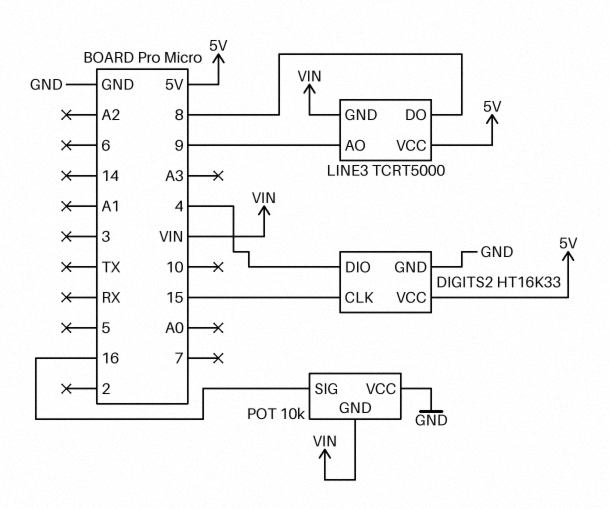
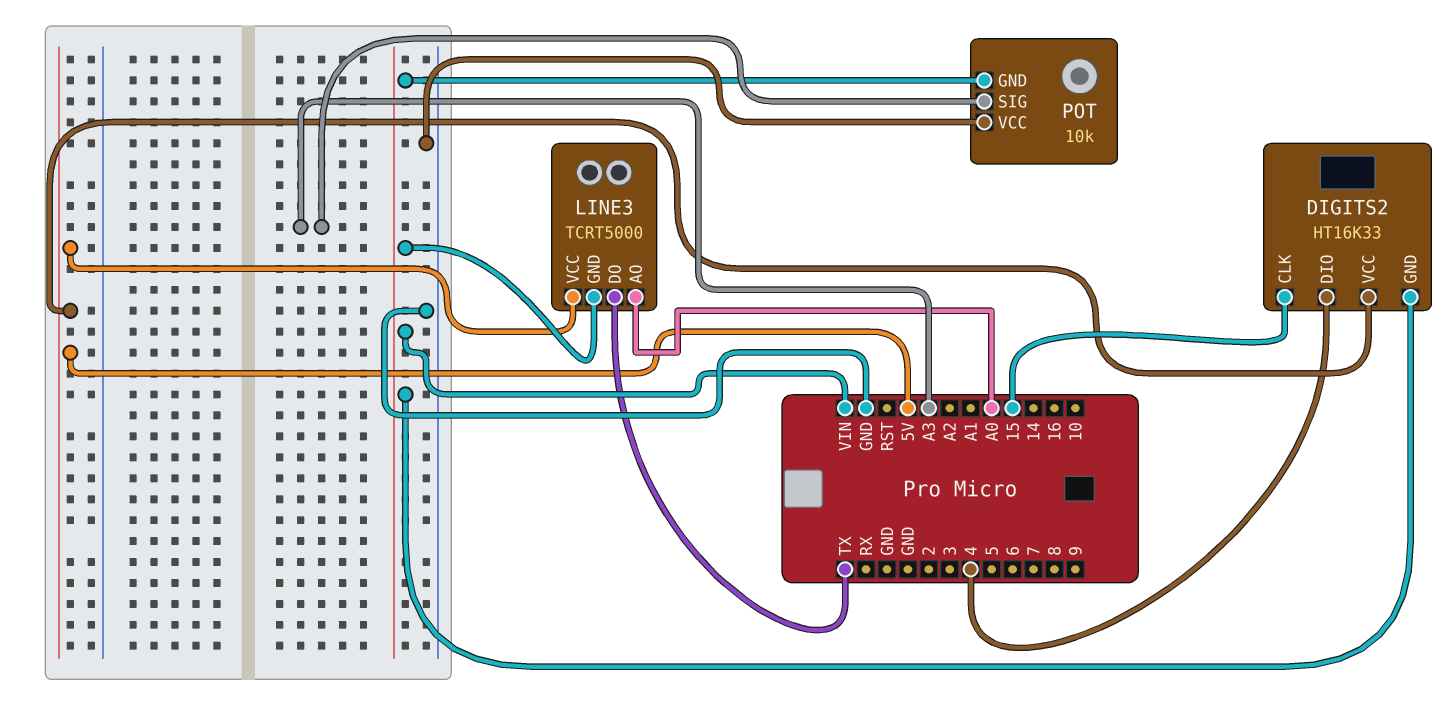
DIGITS2 pin GND: GND -> VIN
LINE3 pin AO: 9 -> A0
LINE3 pin DO: 8 -> TX
POT pin SIG: 16 -> A3

